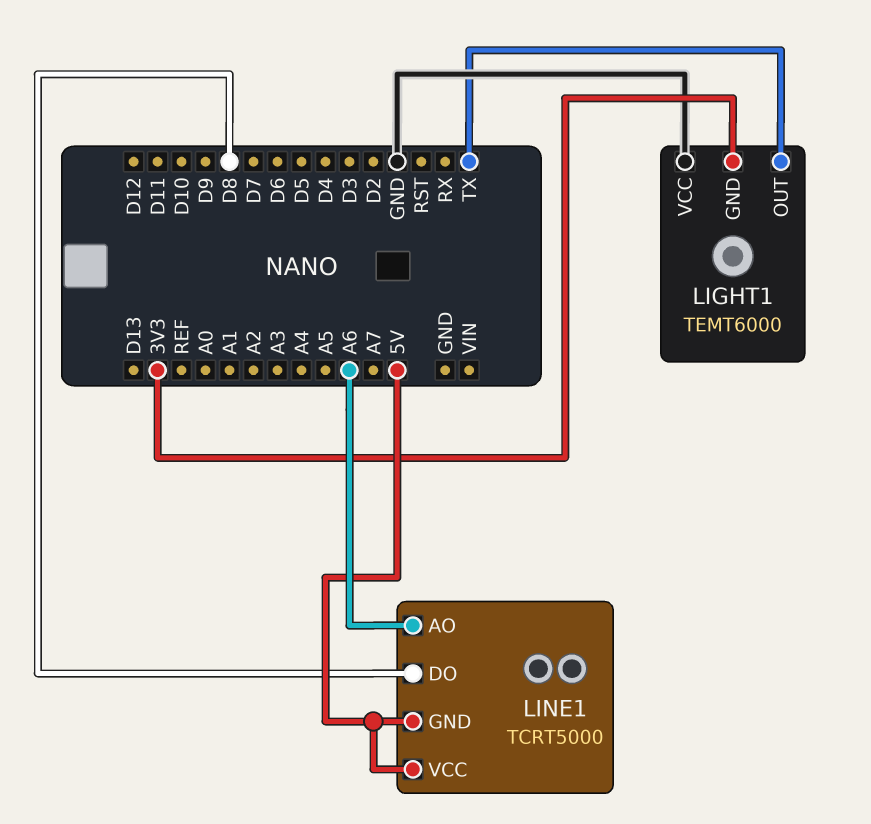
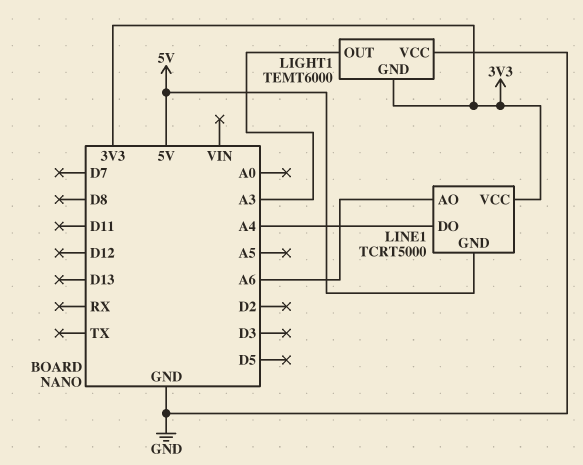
LIGHT1 pin OUT: TX -> A3
LINE1 pin DO: D8 -> A4
LINE1 pin VCC: 5V -> 3V3

